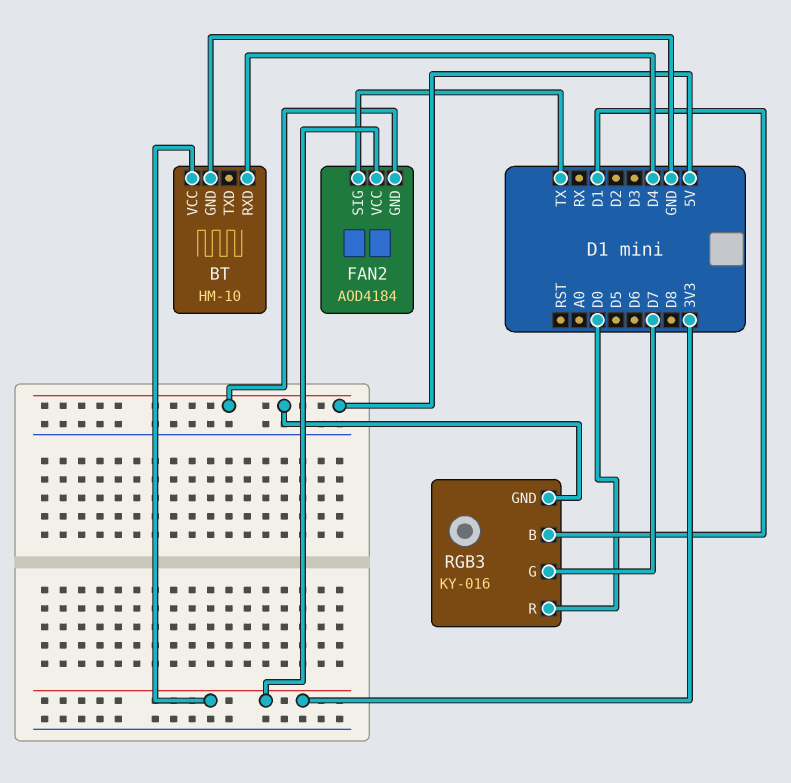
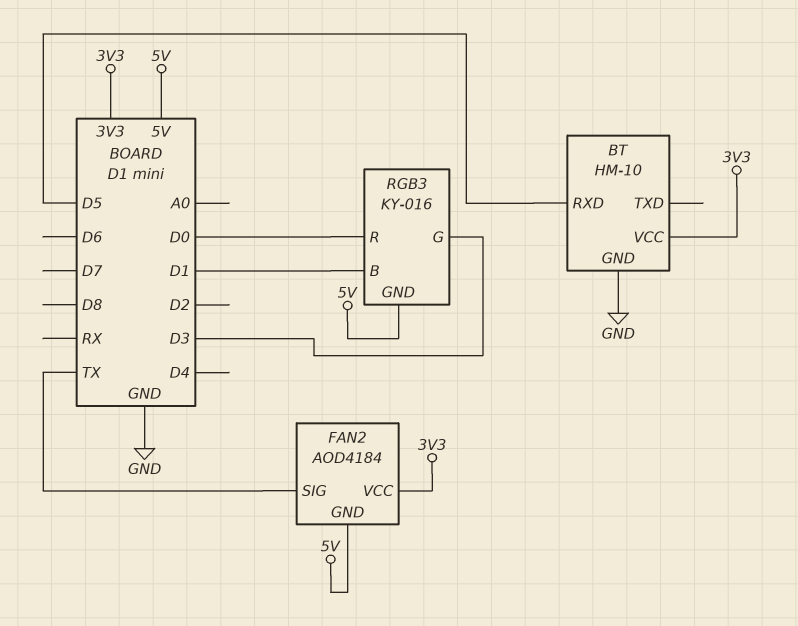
BT pin RXD: D4 -> D5
RGB3 pin G: D7 -> D3

